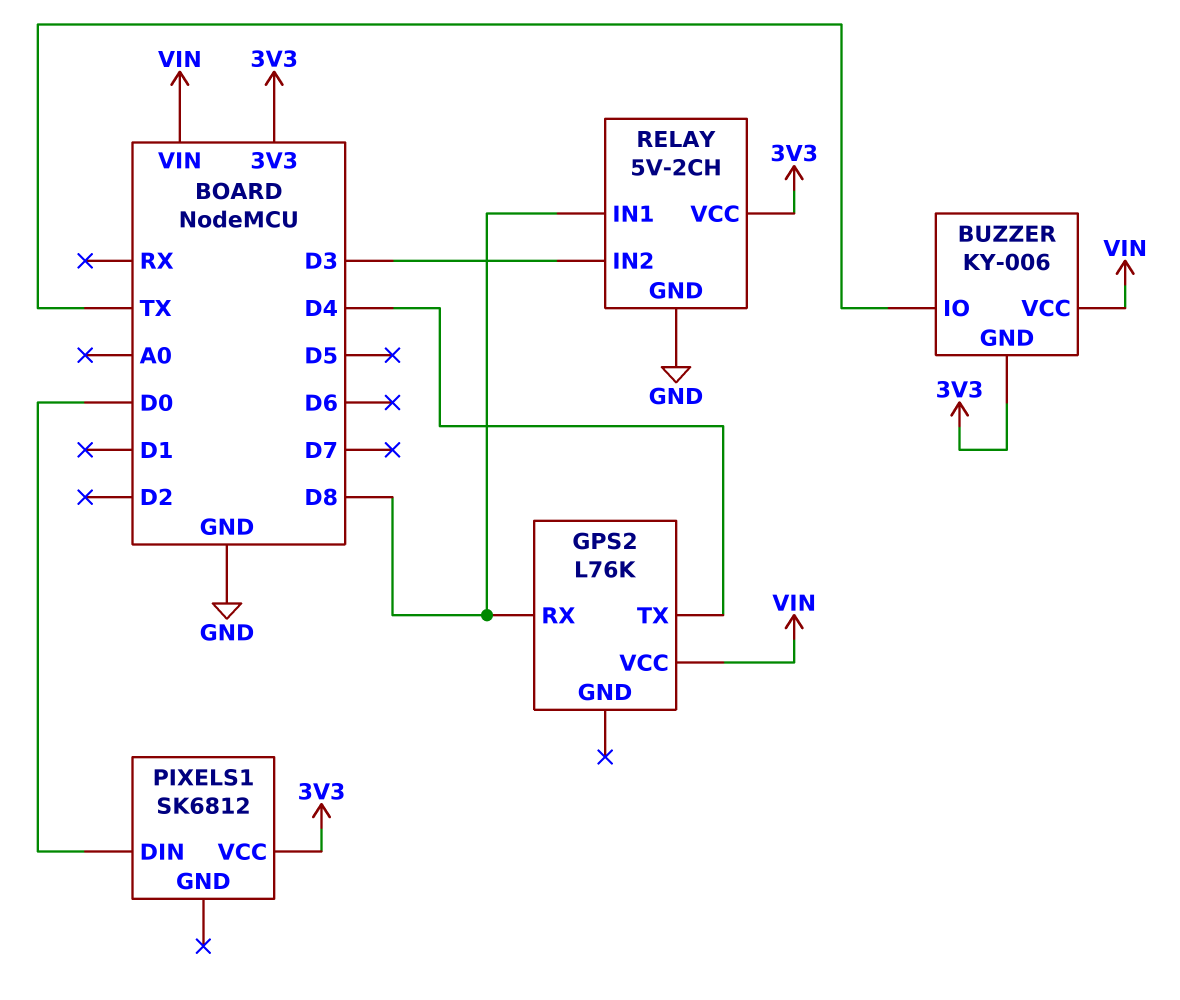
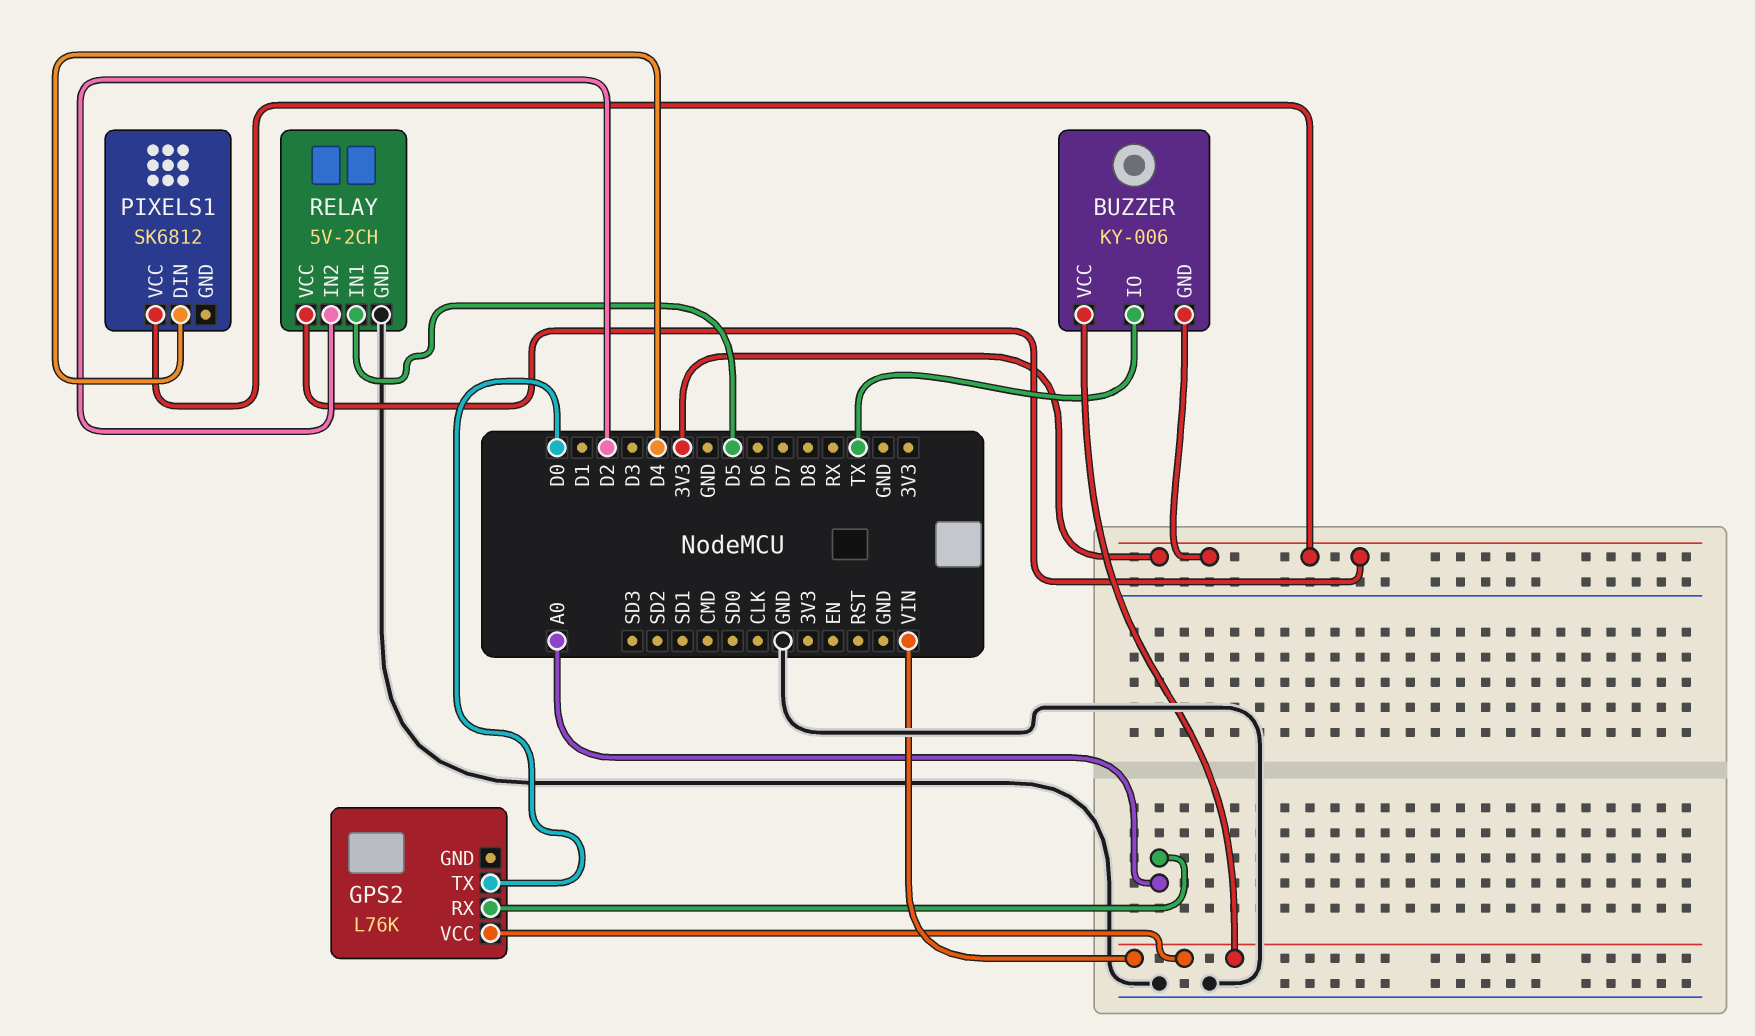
GPS2 pin RX: D8 -> A0
GPS2 pin TX: D4 -> D0
PIXELS1 pin DIN: D0 -> D4
RELAY pin IN1: D8 -> D5
RELAY pin IN2: D3 -> D2

